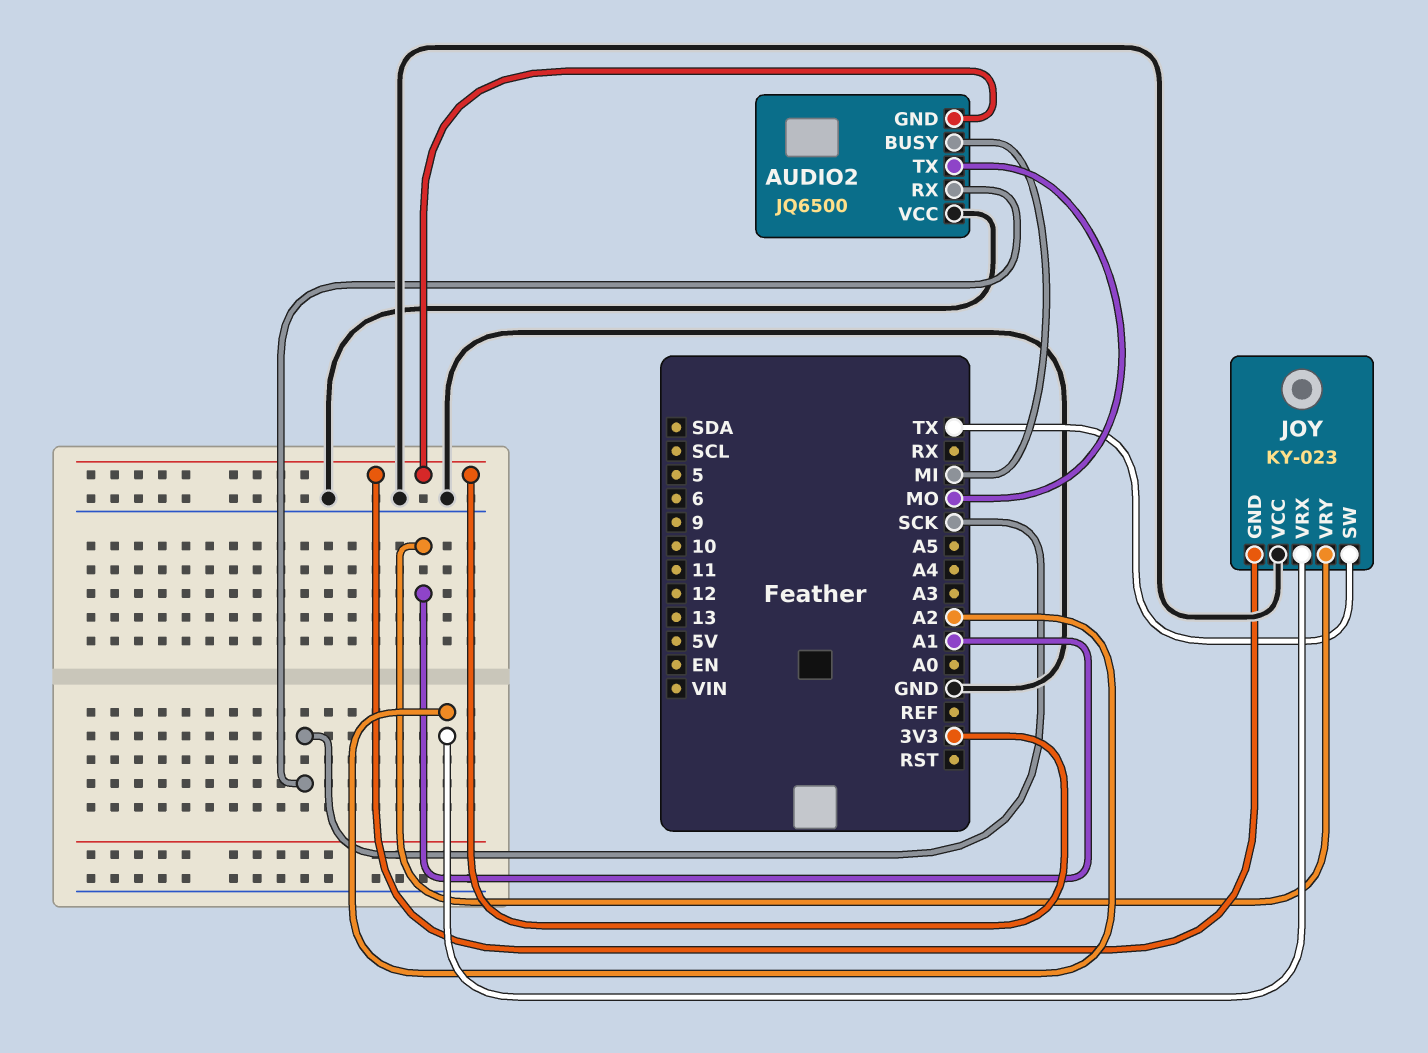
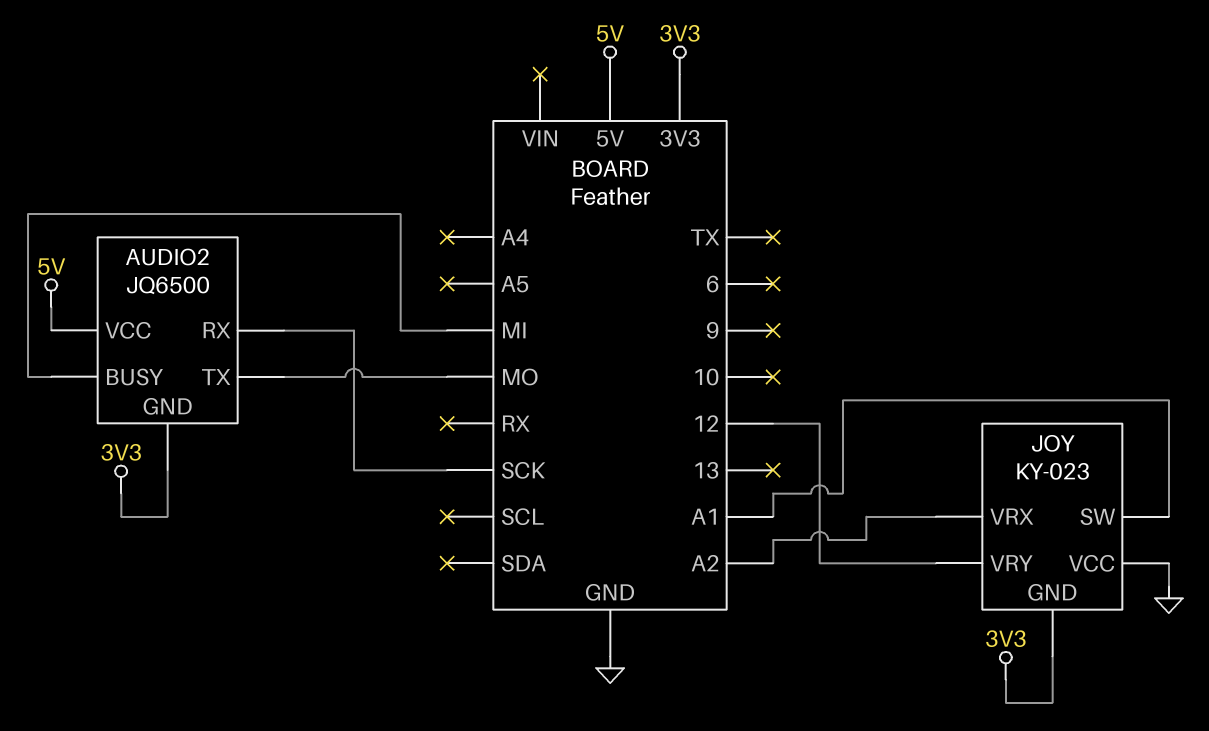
AUDIO2 pin VCC: GND -> 5V
JOY pin SW: TX -> A1
JOY pin VRY: A1 -> 12

